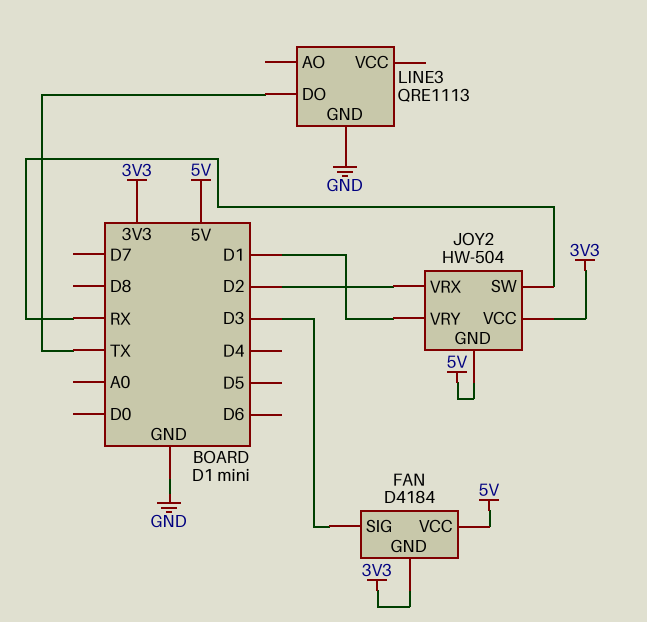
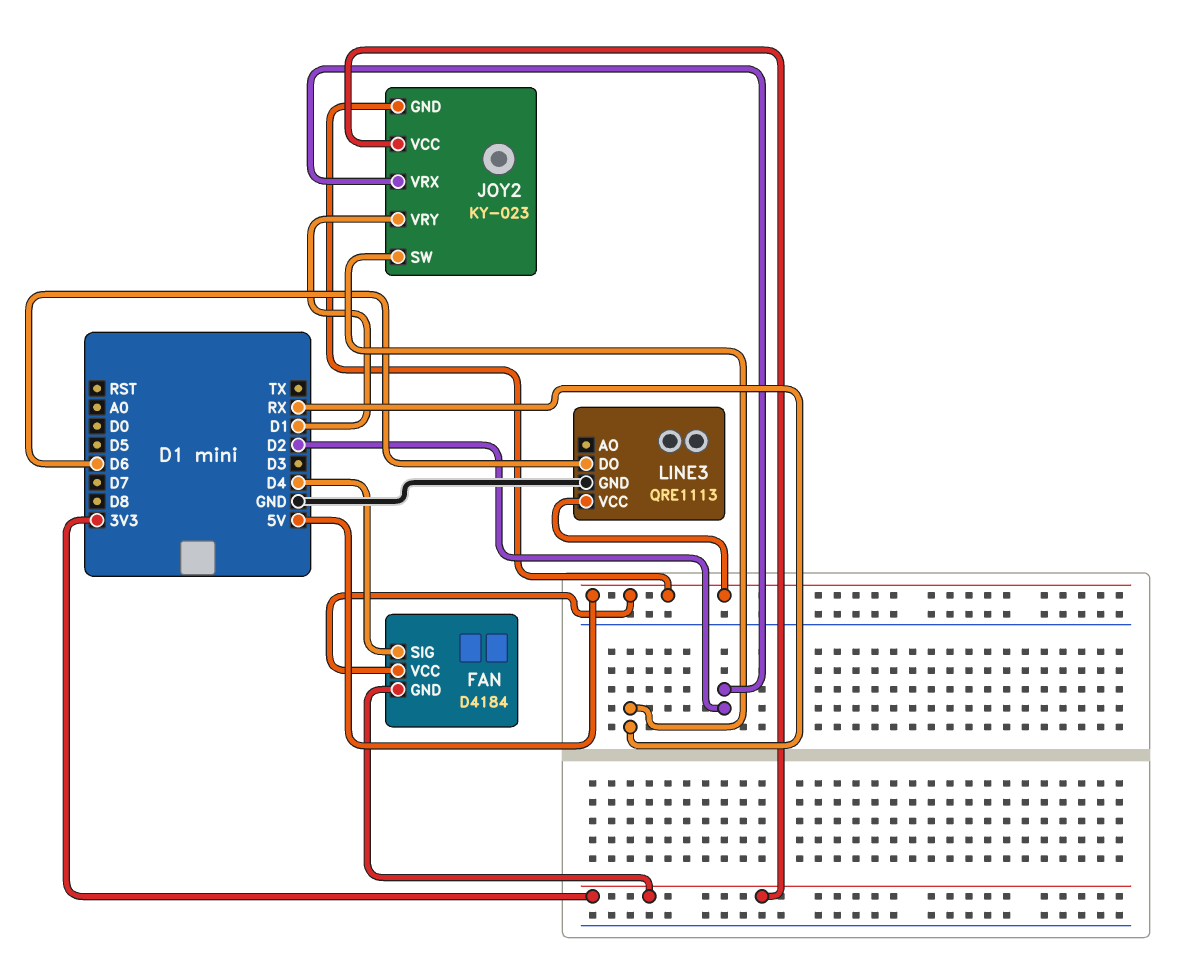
FAN pin SIG: D3 -> D4
JOY2: HW-504 -> KY-023
LINE3 pin DO: TX -> D6
LINE3 pin VCC: none -> 5V

